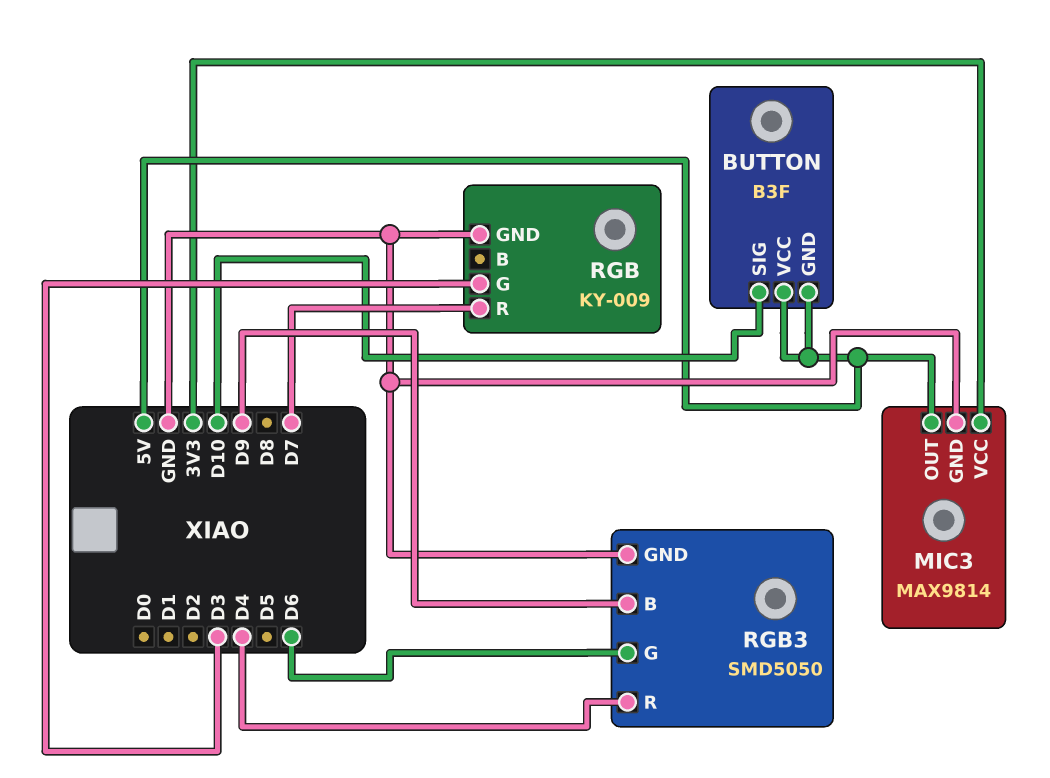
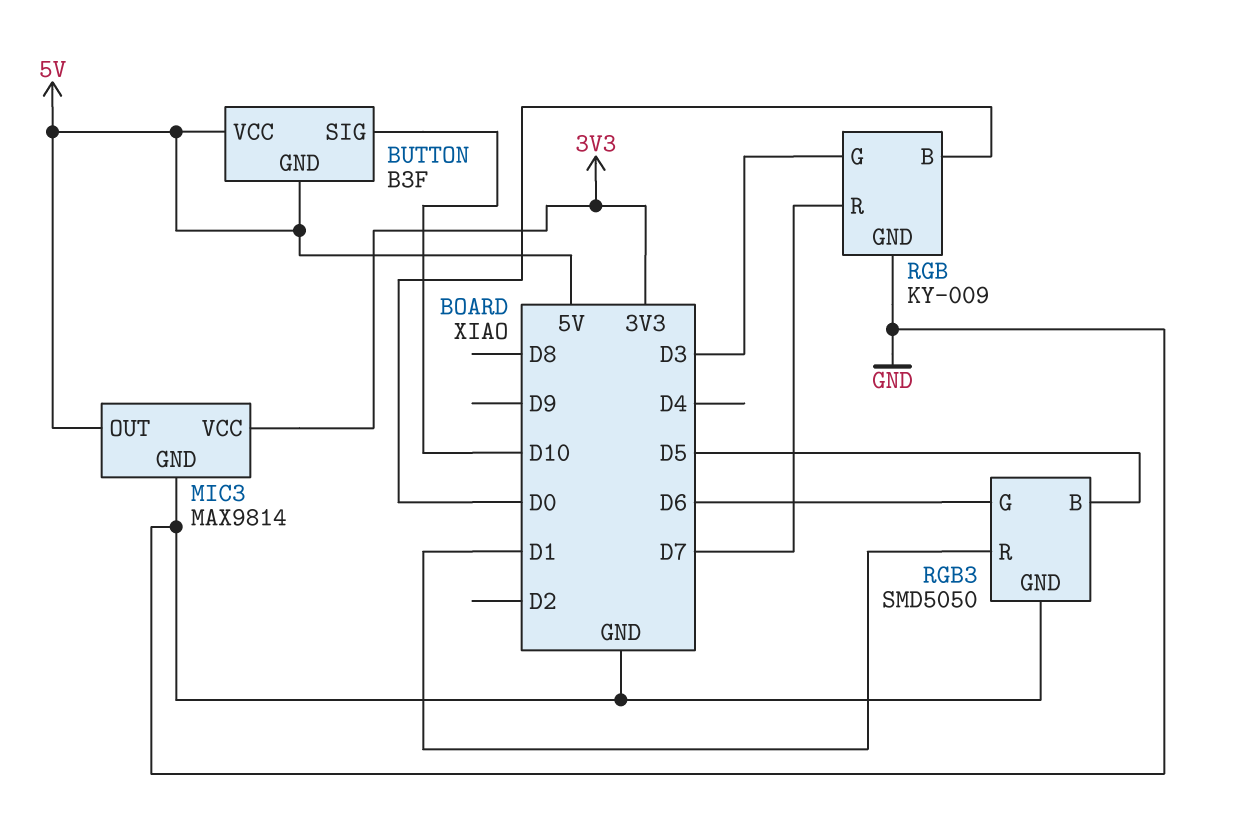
RGB pin B: none -> D0
RGB3 pin B: D9 -> D5
RGB3 pin R: D4 -> D1

